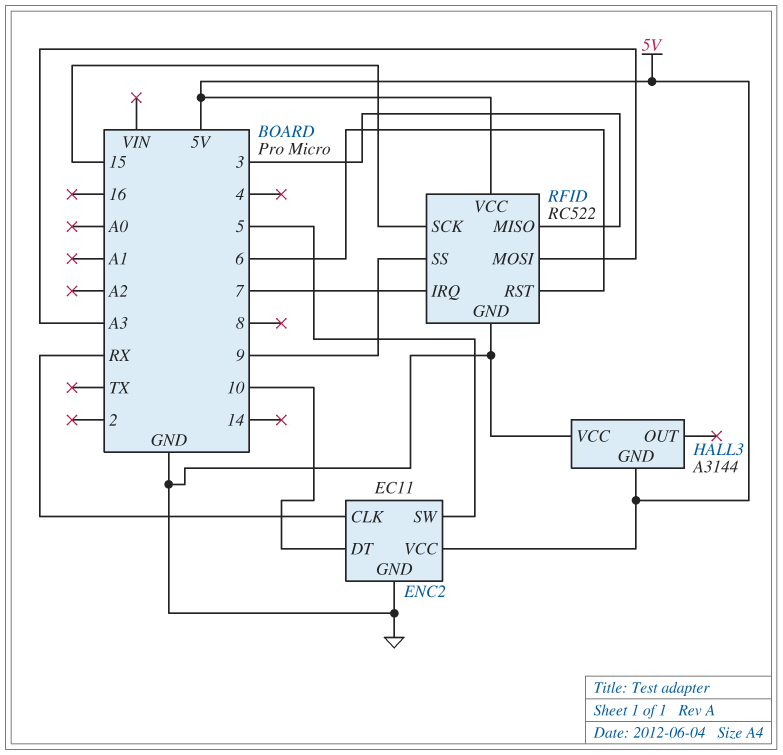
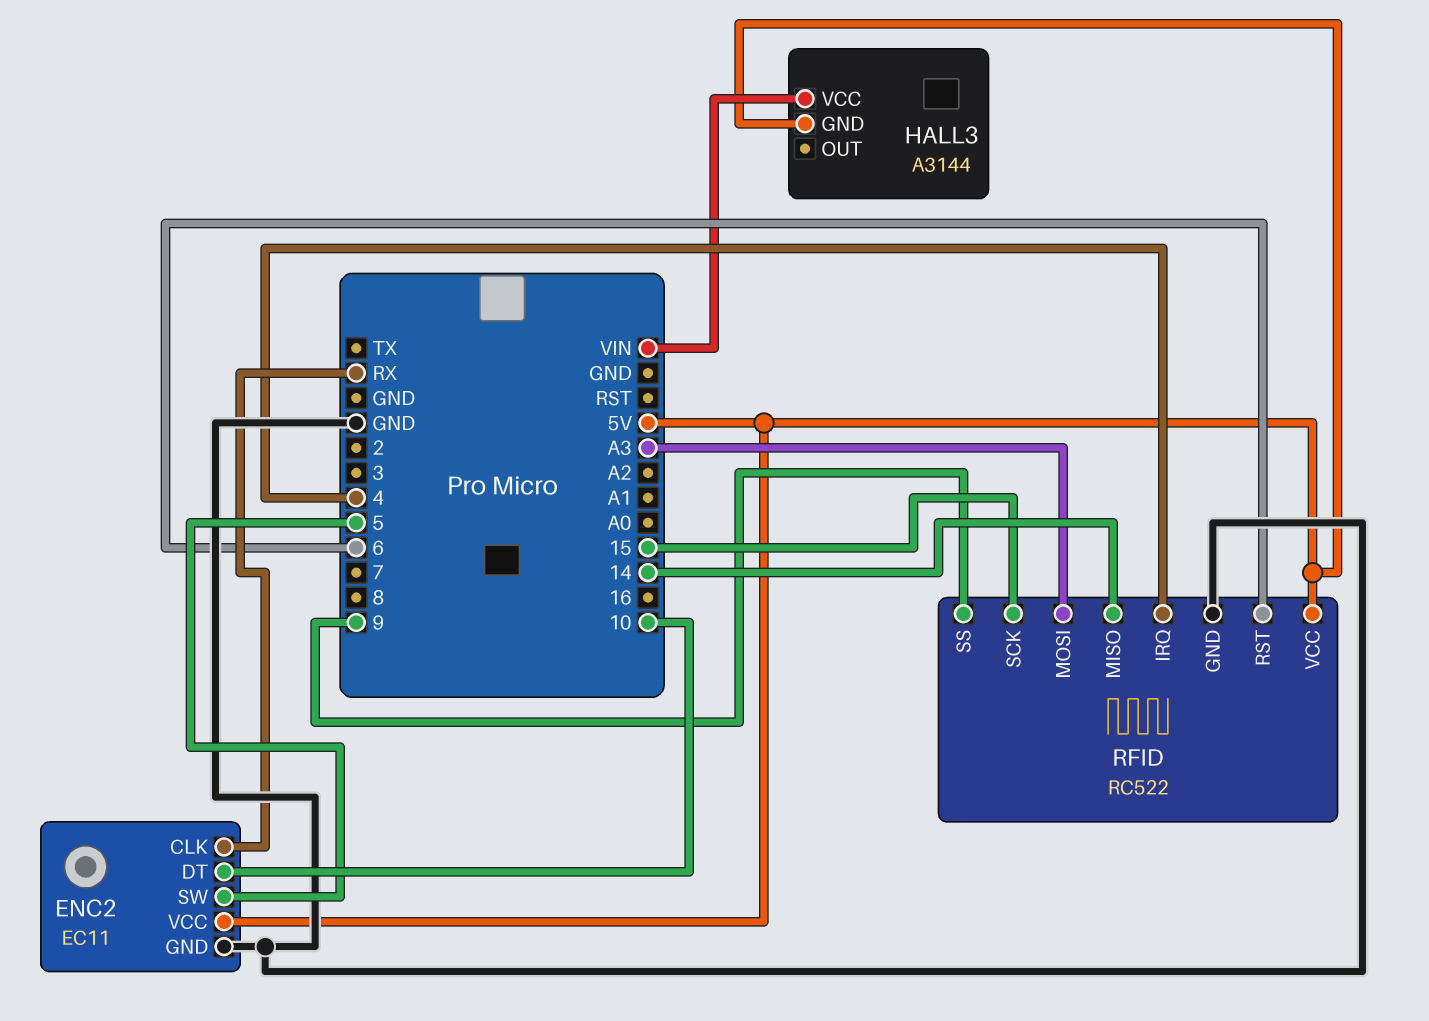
HALL3 pin VCC: GND -> VIN
RFID pin IRQ: 7 -> 4
RFID pin MISO: 3 -> 14

